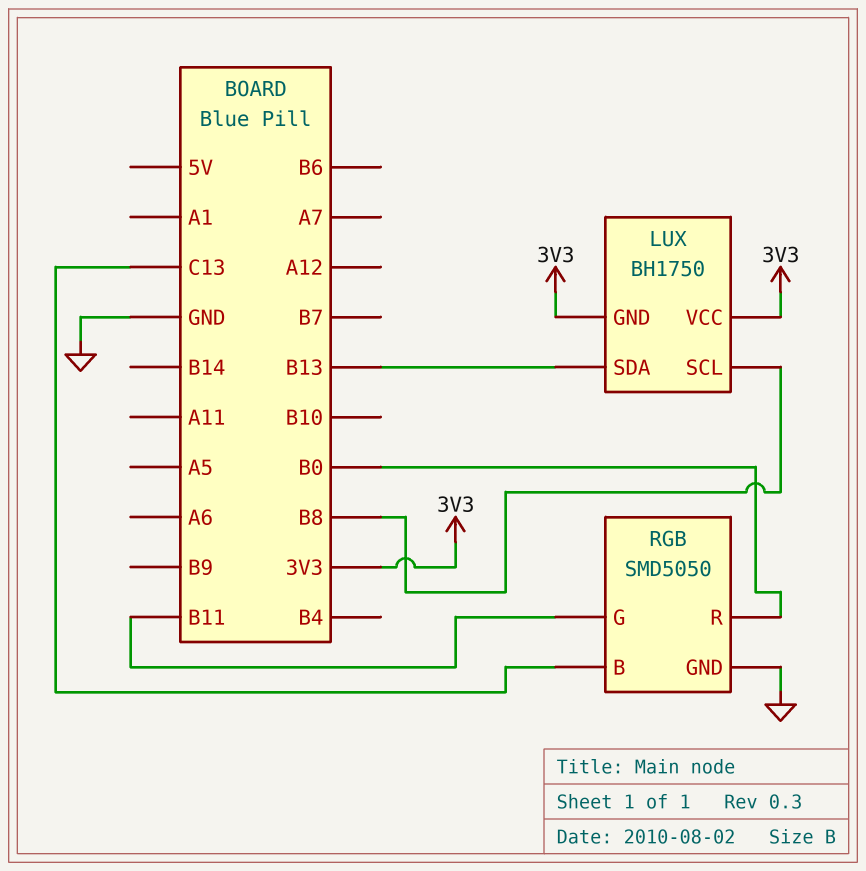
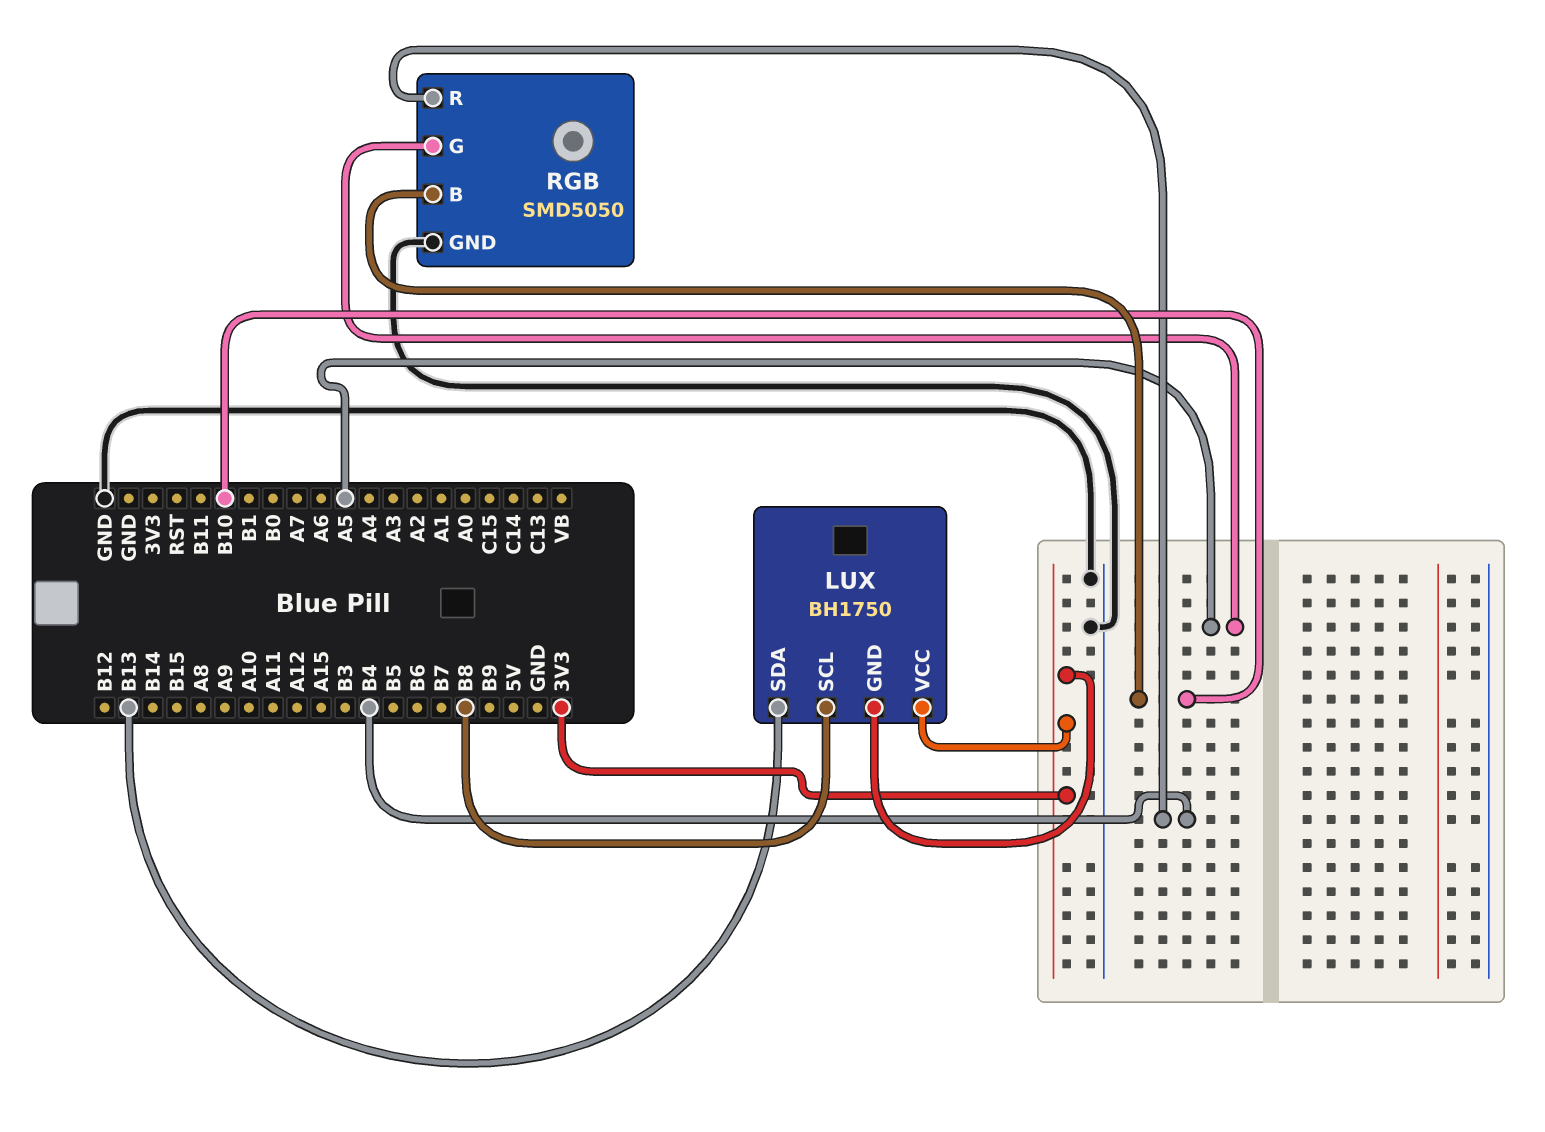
RGB pin B: C13 -> B10
RGB pin G: B11 -> A5
RGB pin R: B0 -> B4

